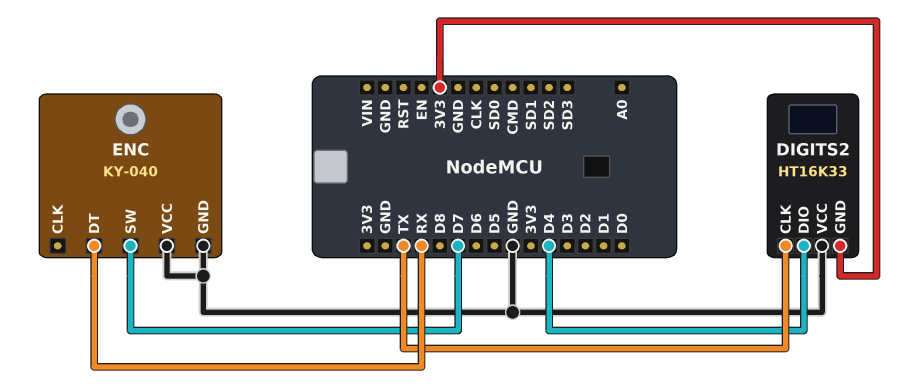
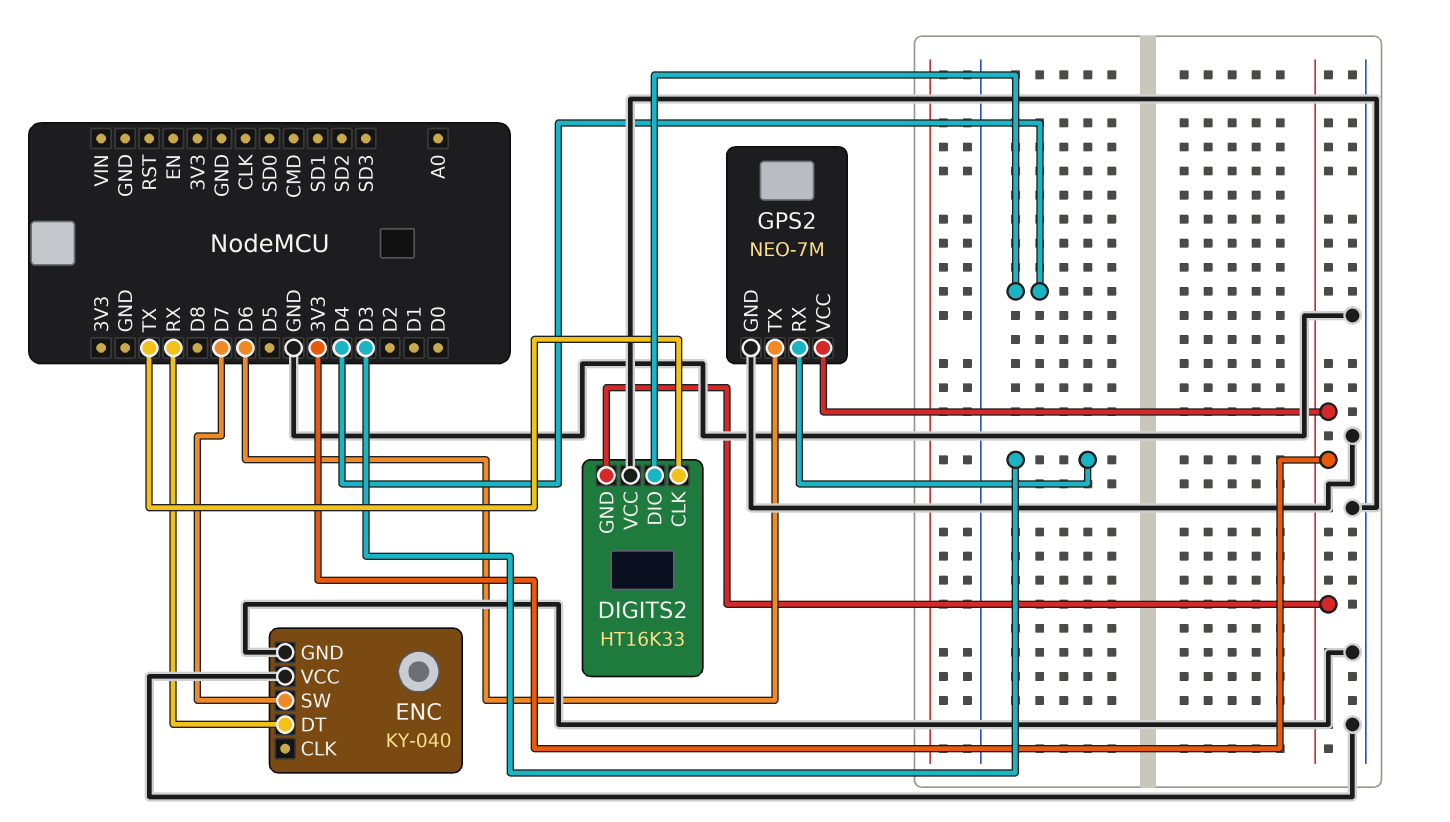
GPS2: none -> NEO-7M
GPS2 pin GND: none -> GND
GPS2 pin RX: none -> D3
GPS2 pin TX: none -> D6
GPS2 pin VCC: none -> 3V3

